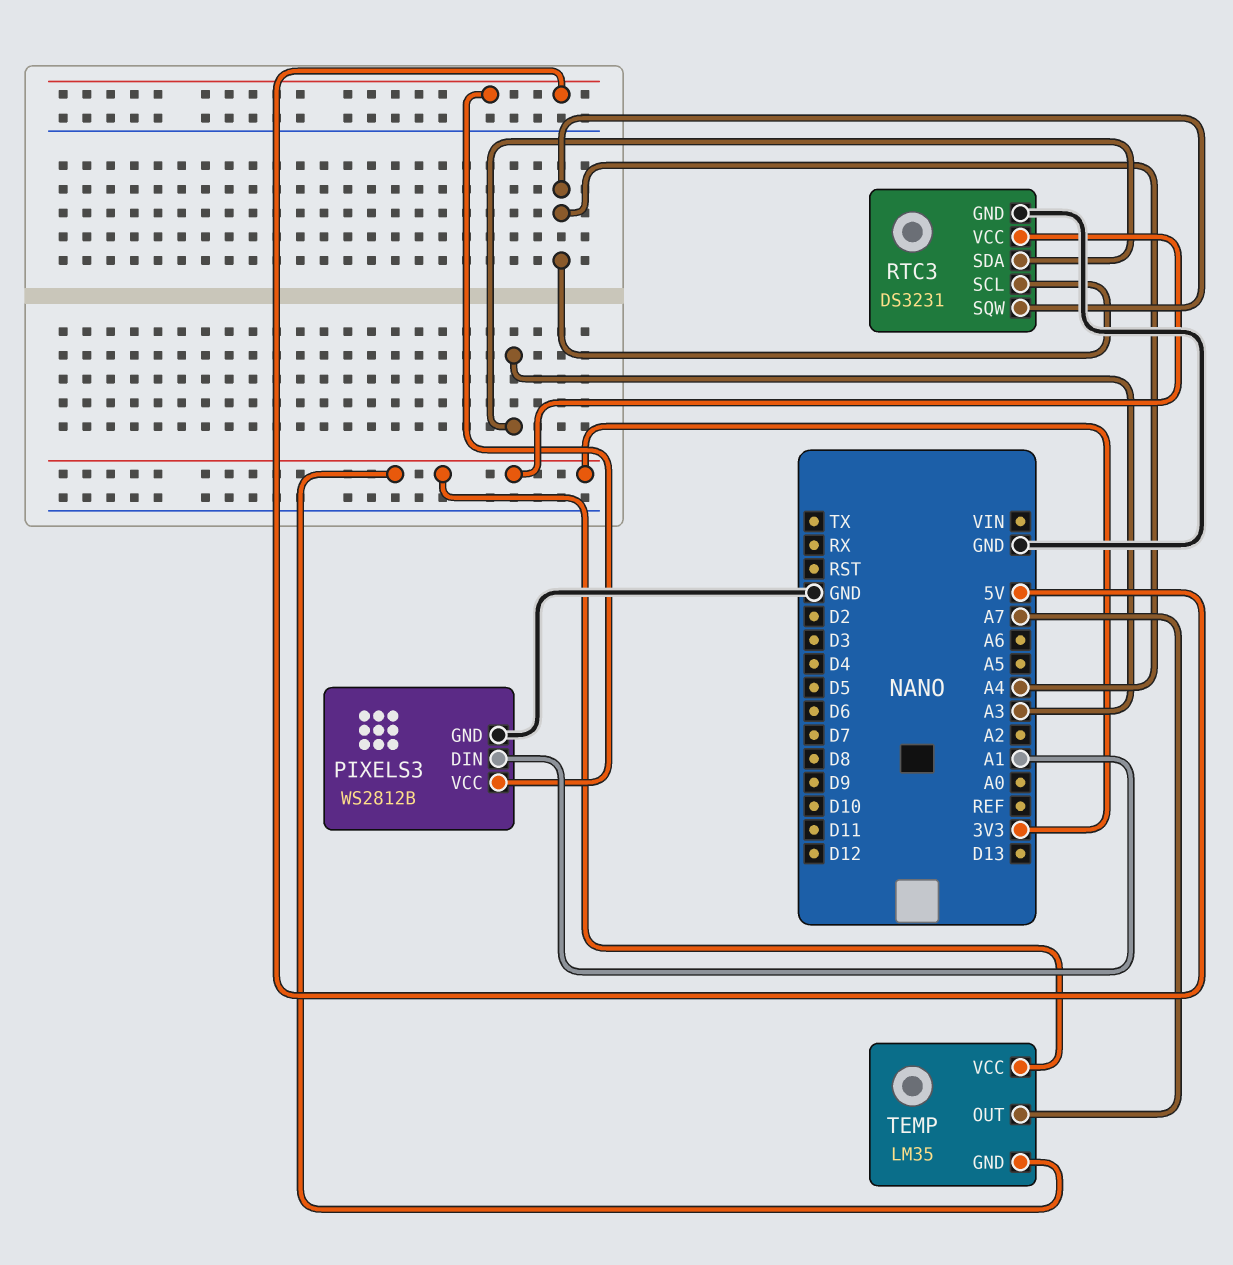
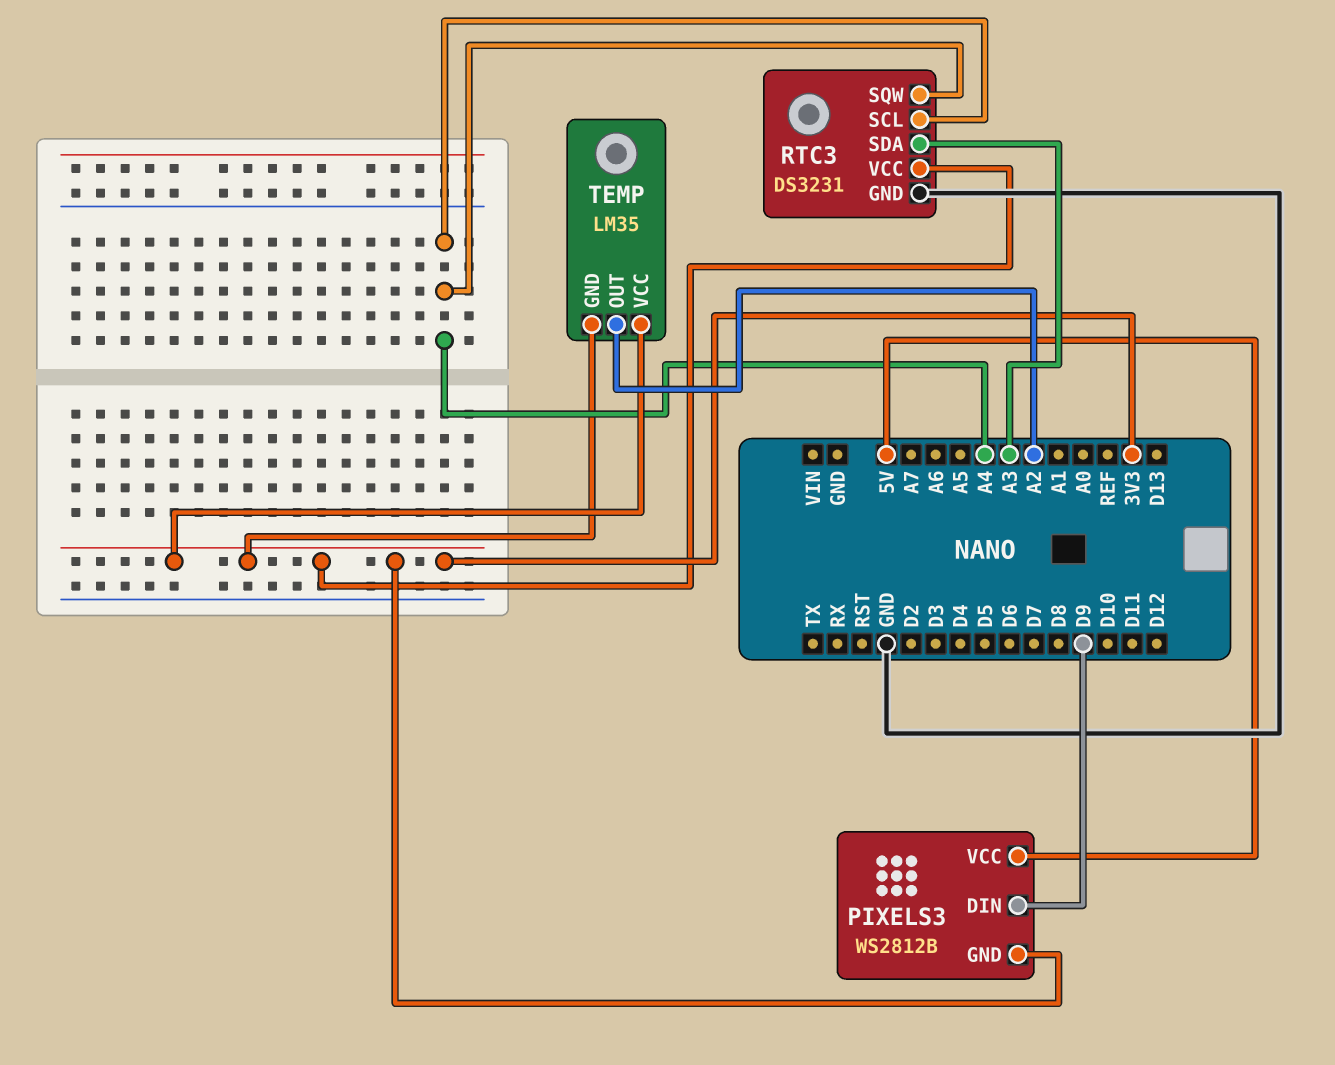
PIXELS3 pin DIN: A1 -> D9
PIXELS3 pin GND: GND -> 3V3
TEMP pin OUT: A7 -> A2

